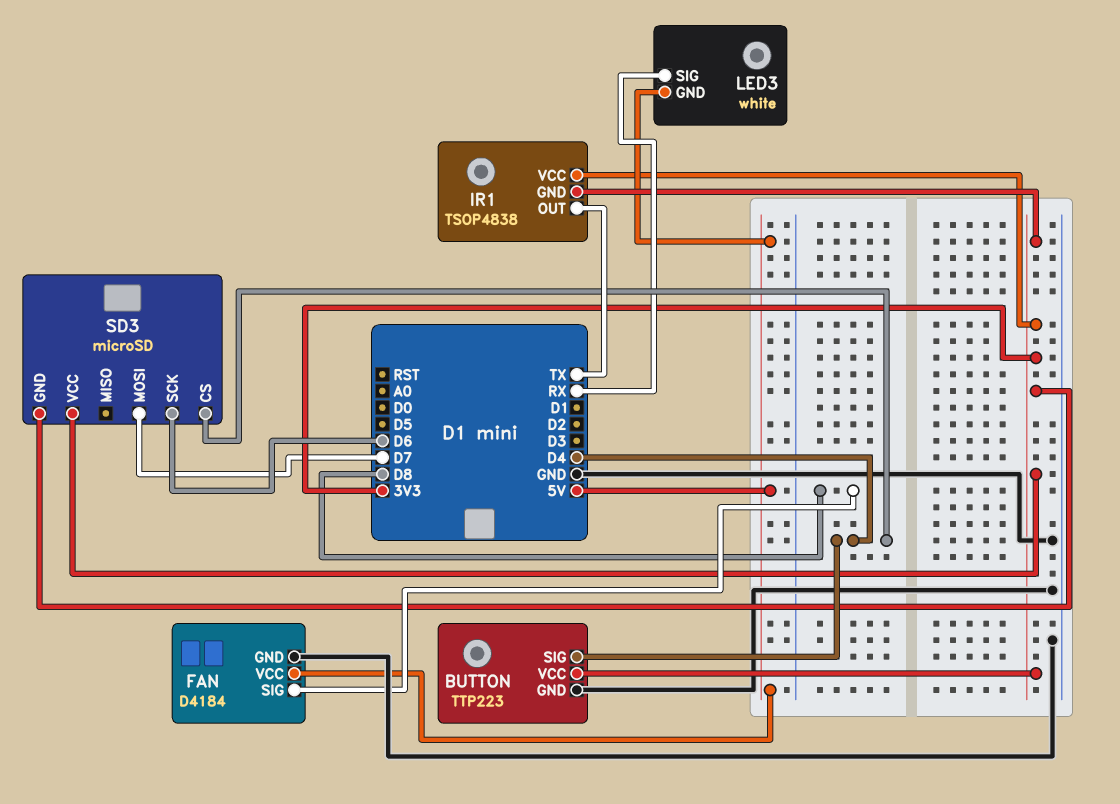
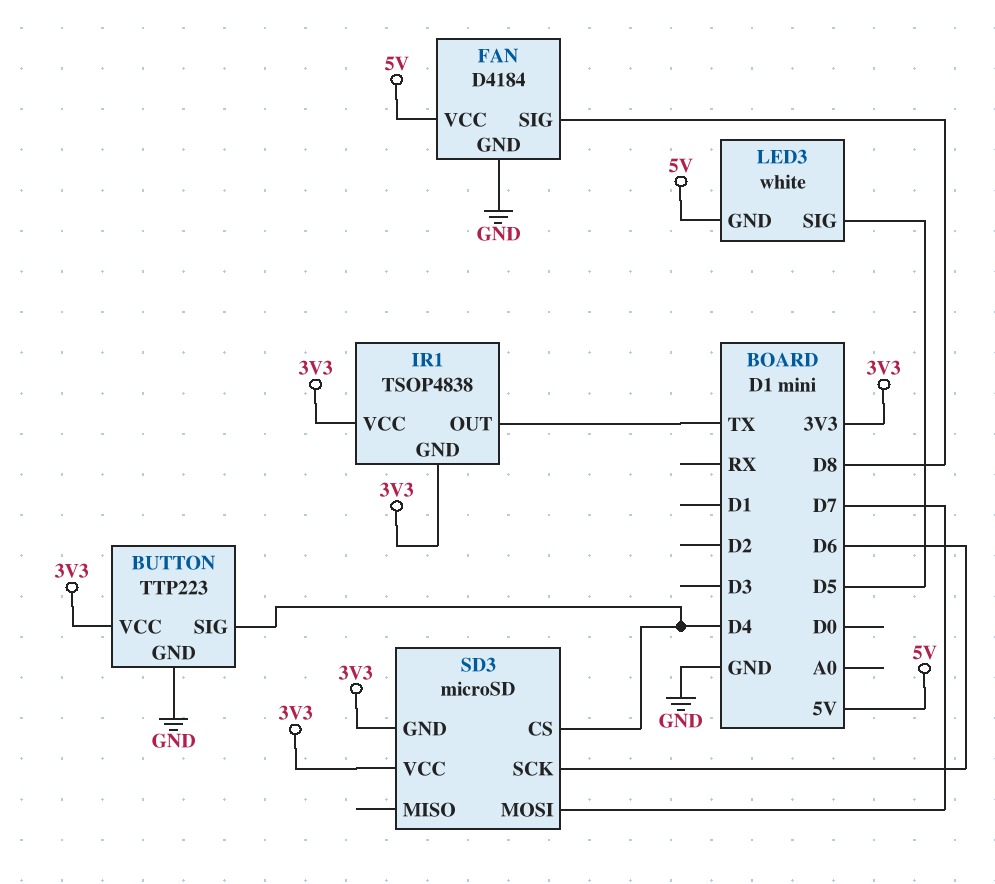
LED3 pin SIG: RX -> D5

